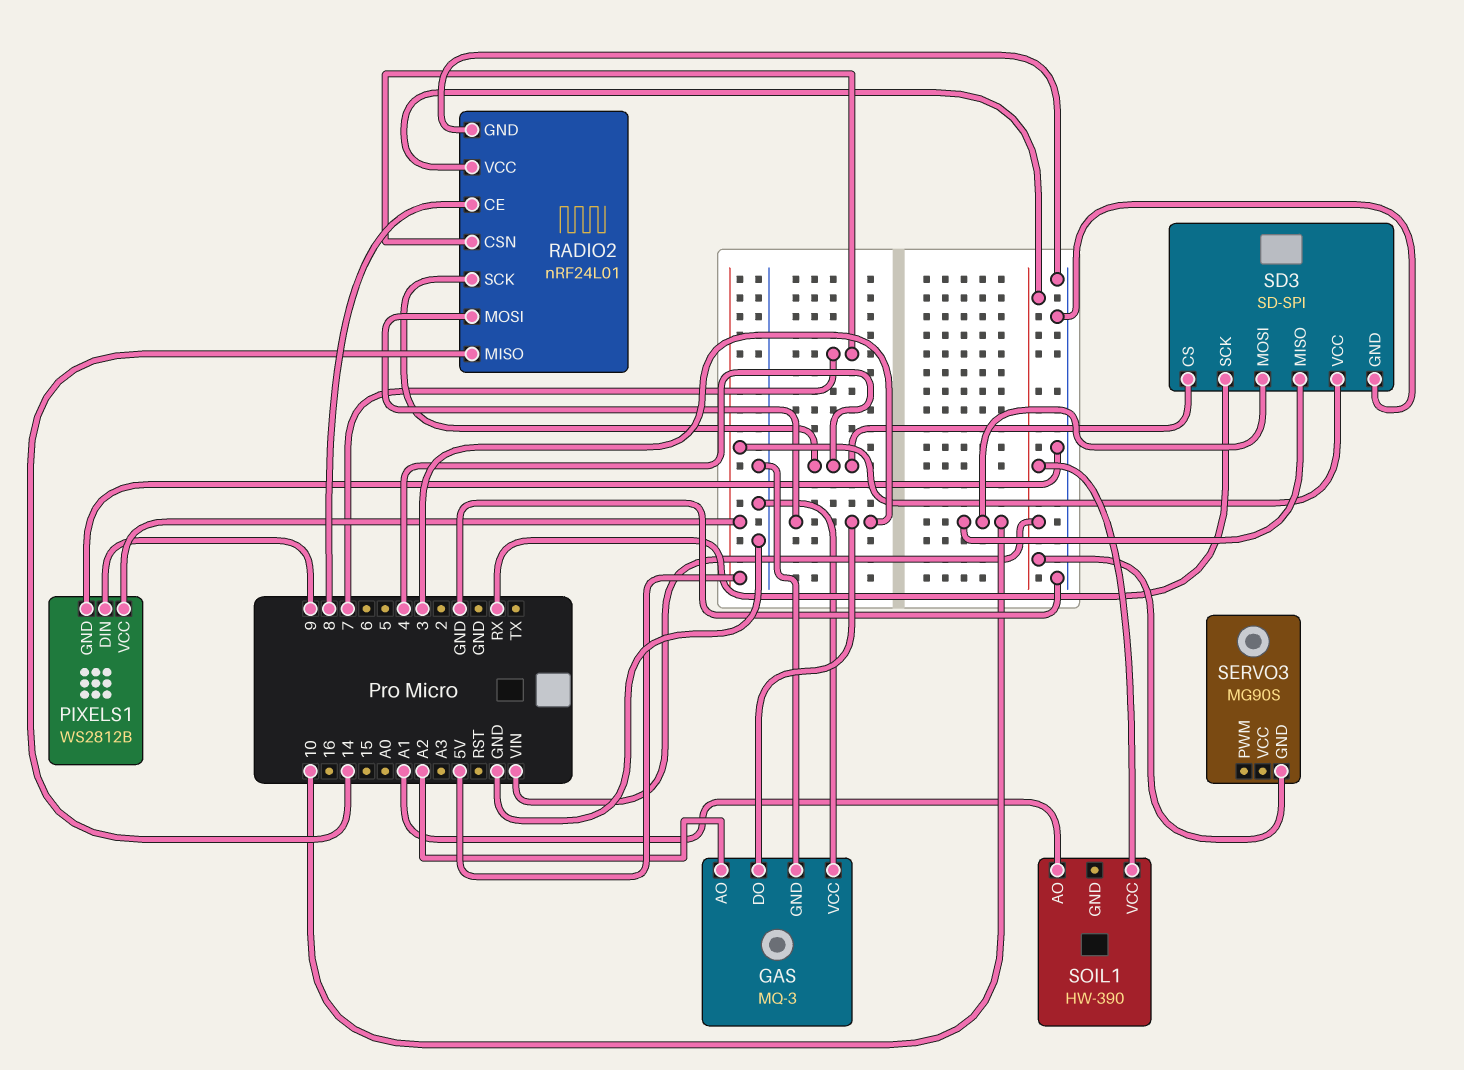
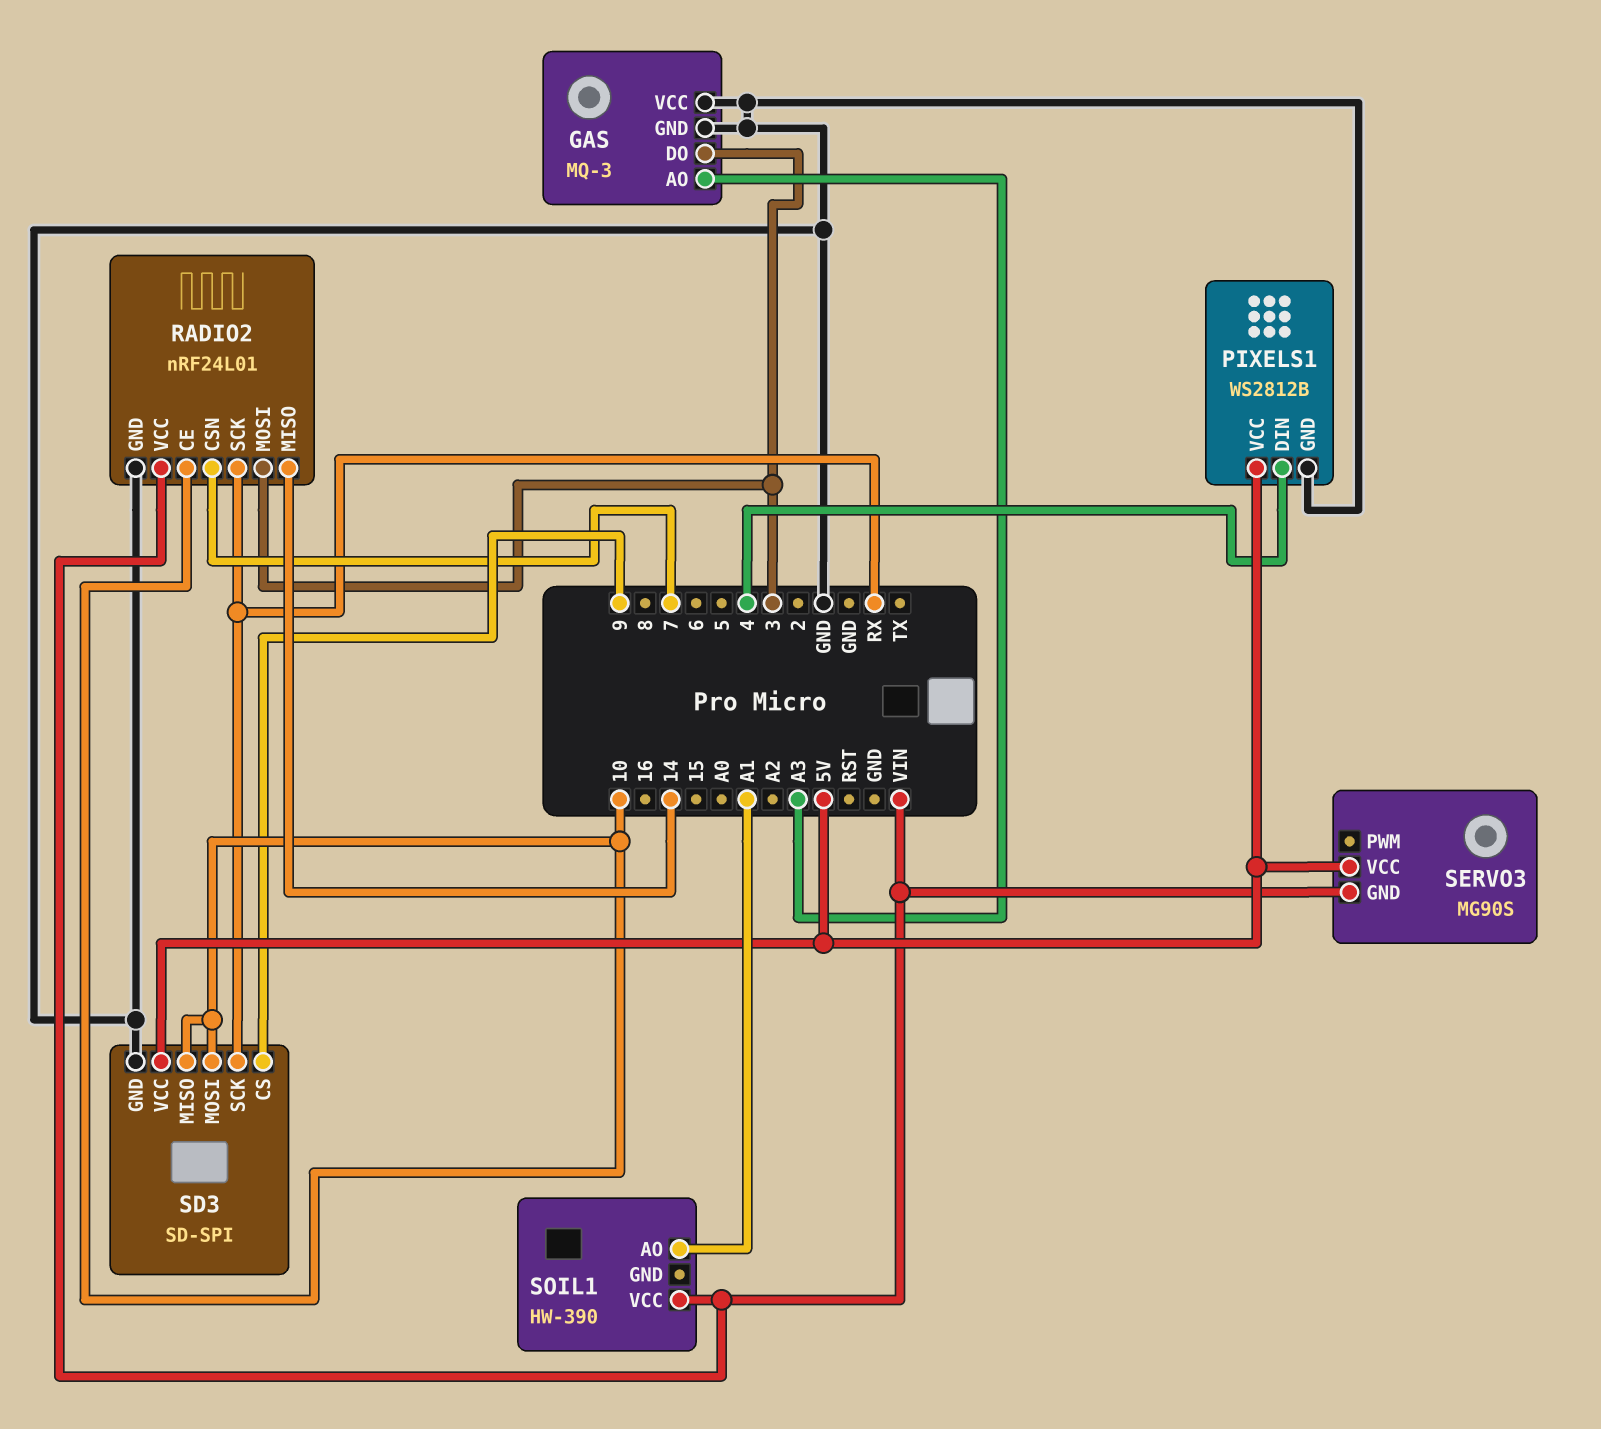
GAS pin AO: A2 -> A3
PIXELS1 pin DIN: 9 -> 4
RADIO2 pin CE: 8 -> 10
RADIO2 pin SCK: 4 -> RX
SD3 pin CS: 4 -> 9
SERVO3 pin VCC: none -> 5V

